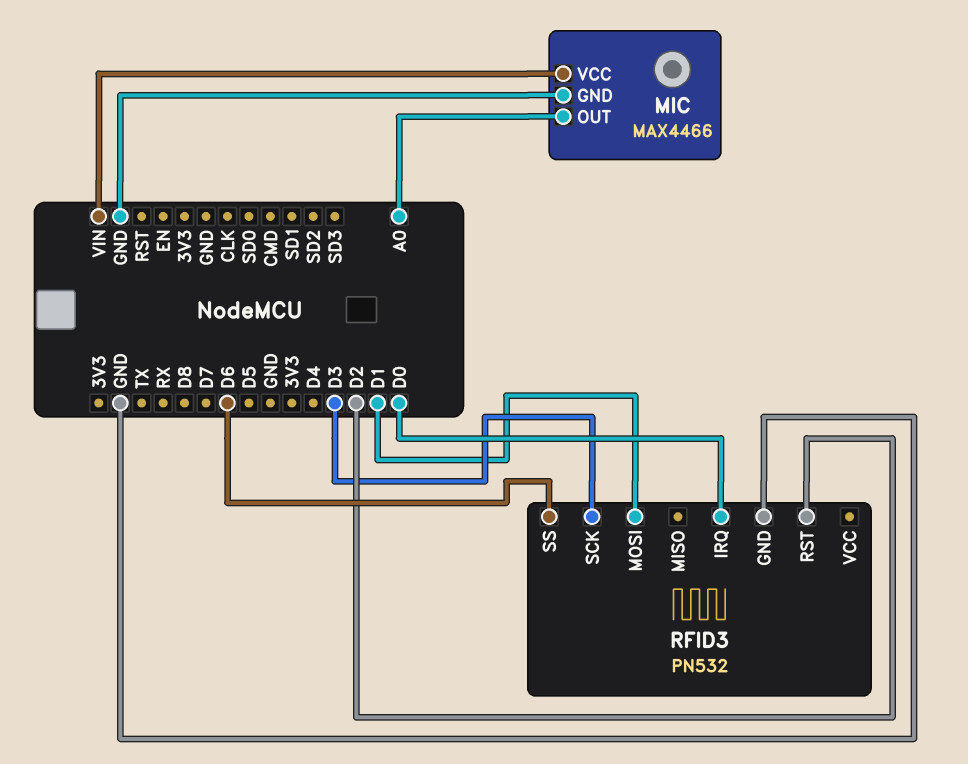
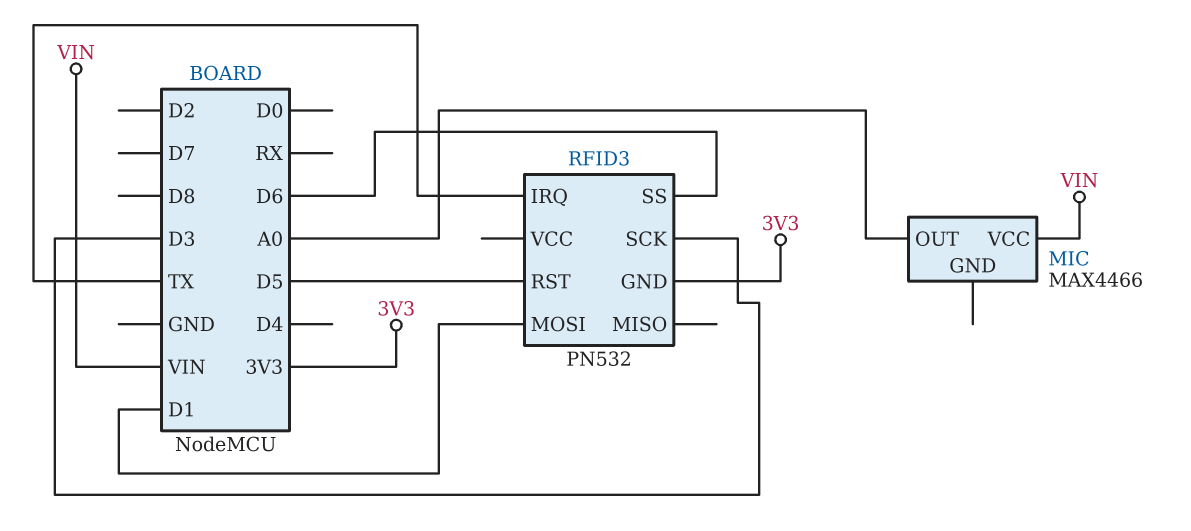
MIC pin GND: GND -> none
RFID3 pin GND: GND -> 3V3
RFID3 pin IRQ: D0 -> TX
RFID3 pin RST: D2 -> D5

